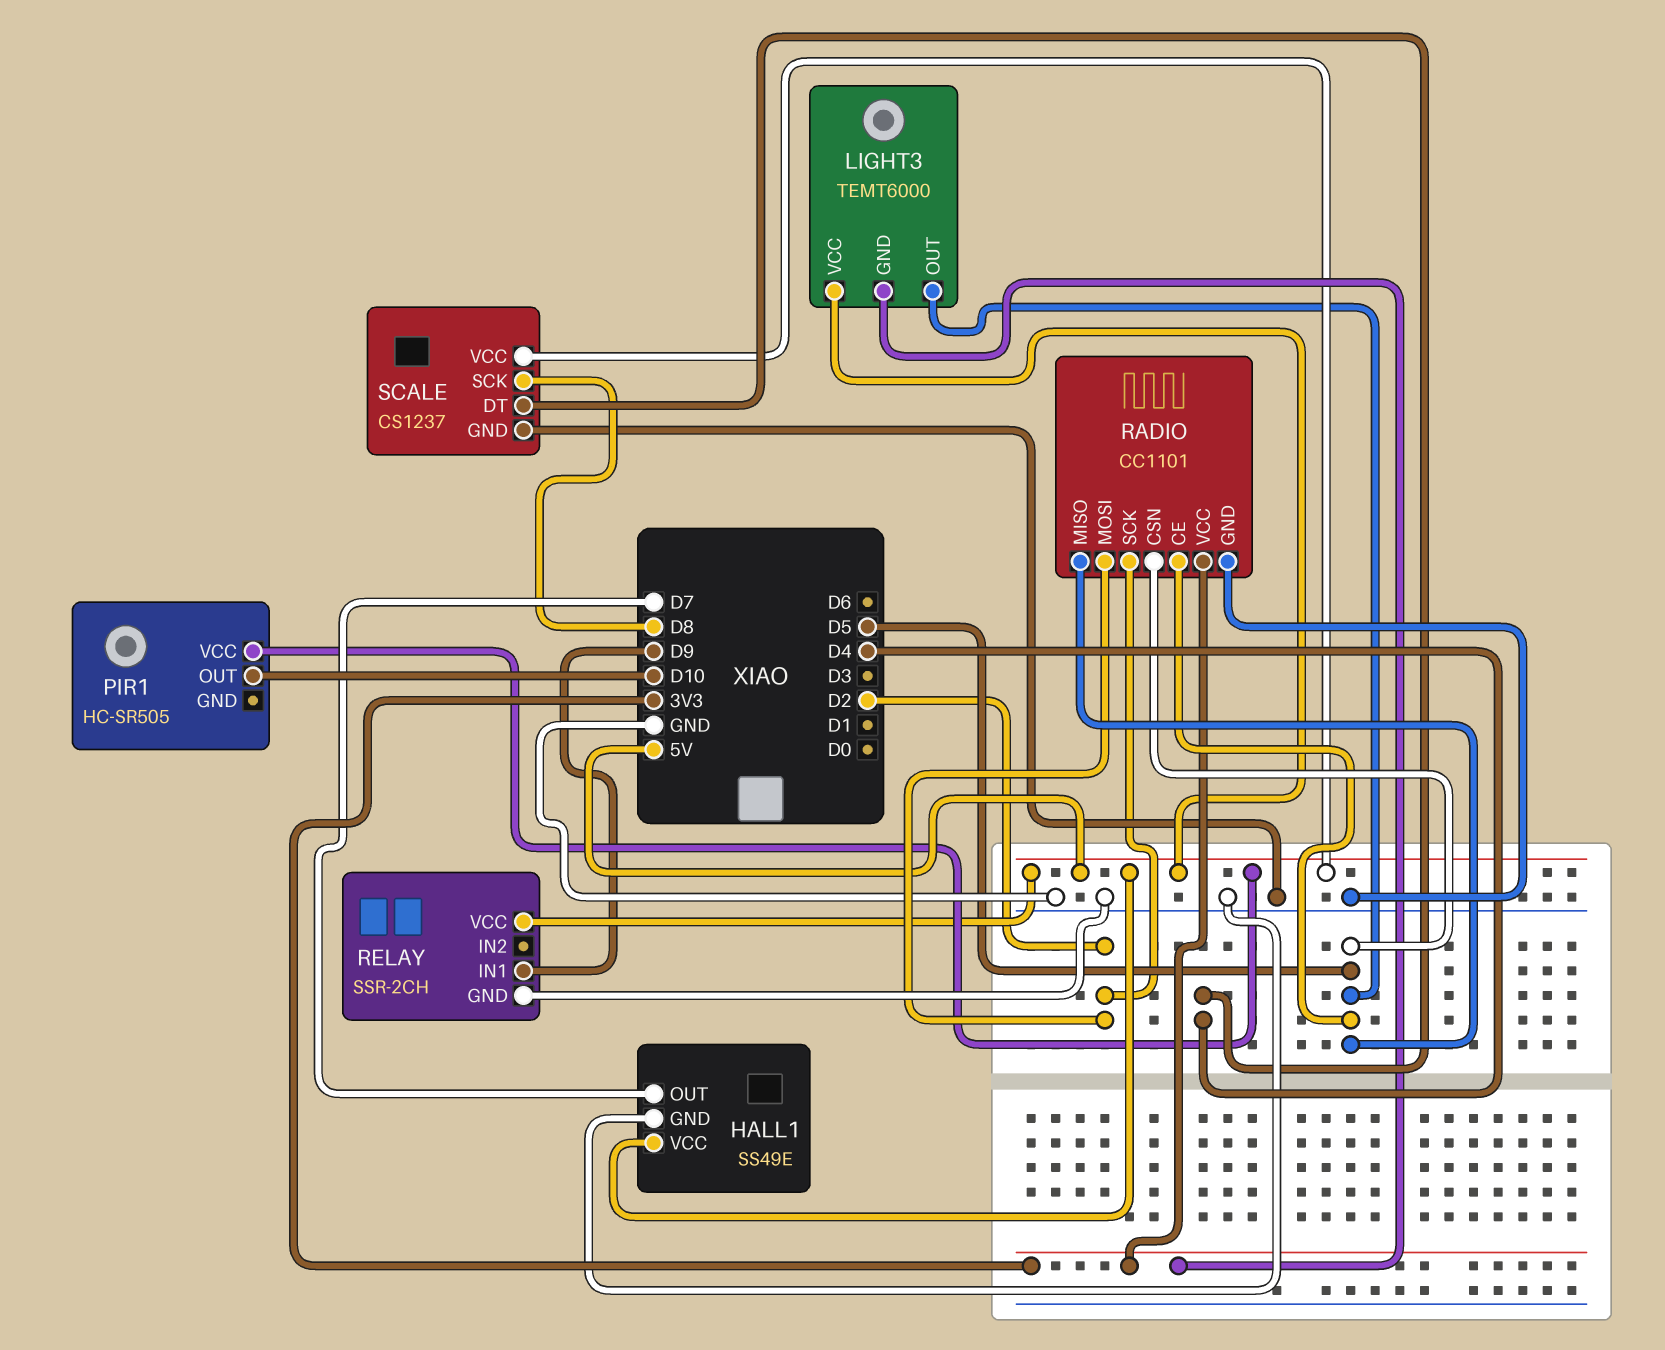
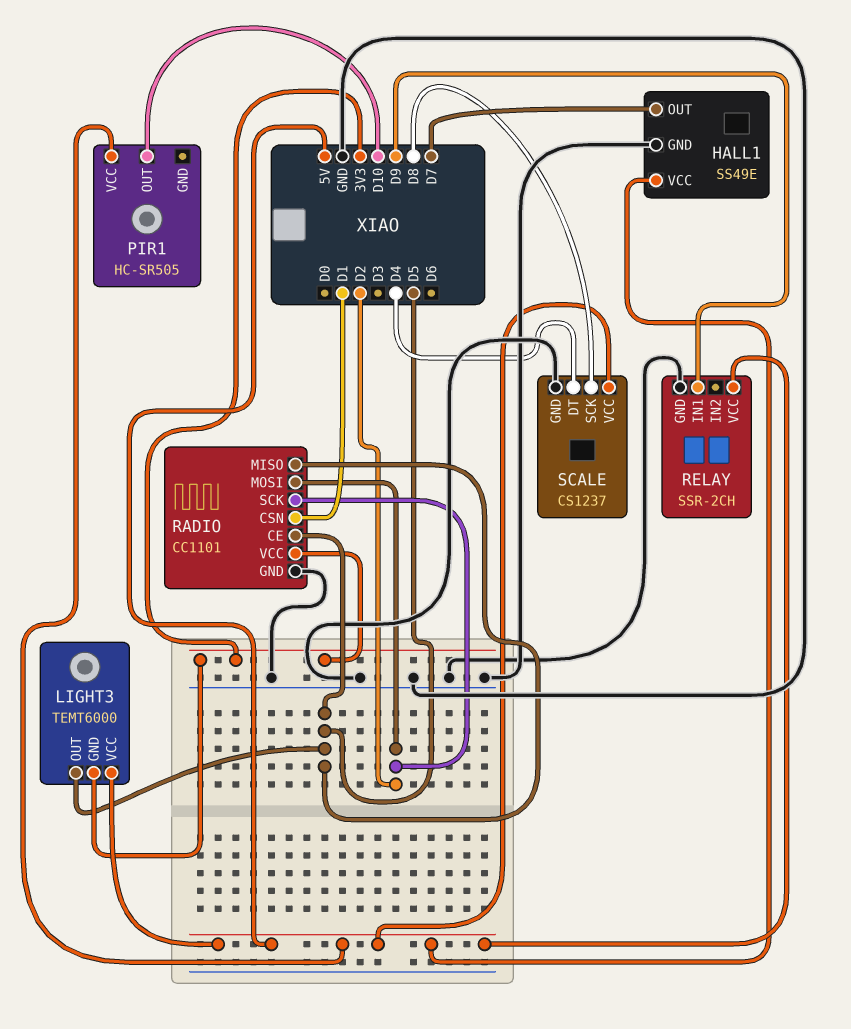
RADIO pin CSN: D5 -> D1

